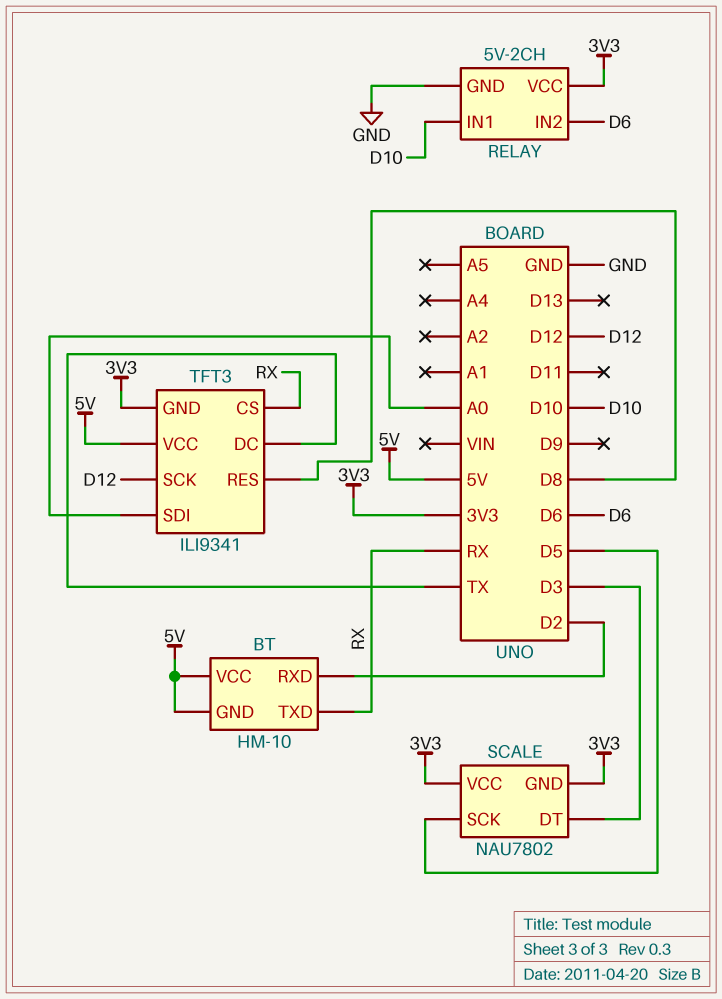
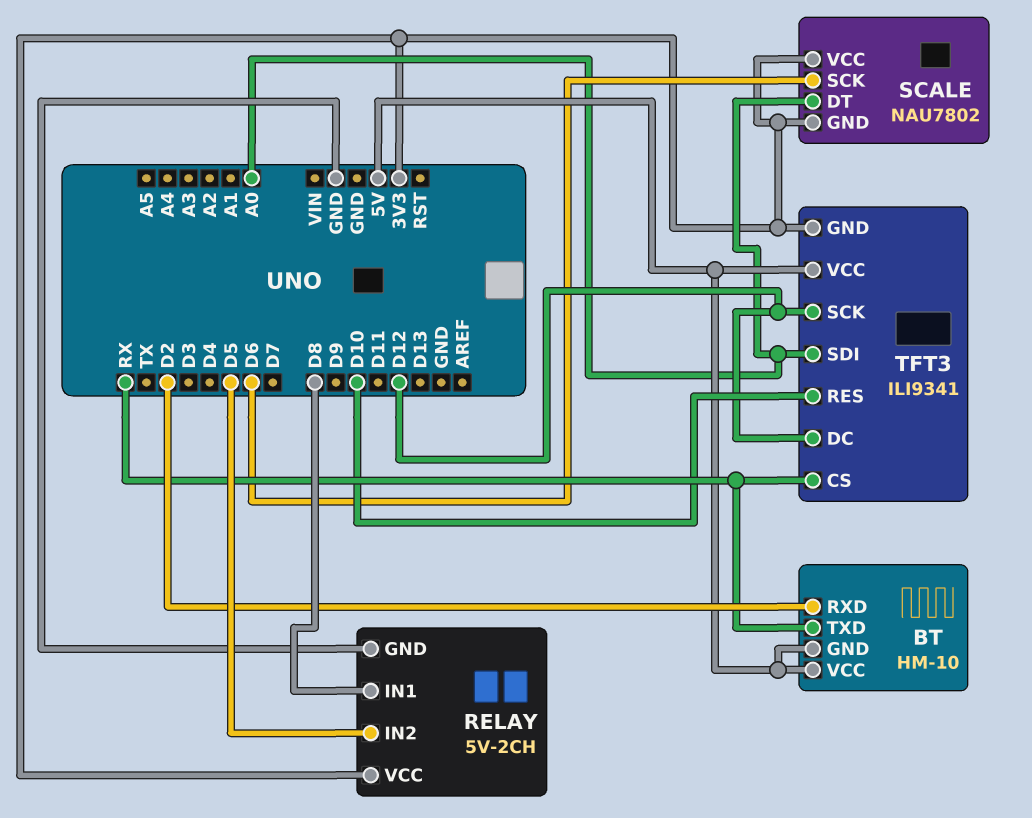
RELAY pin IN1: D10 -> D8
RELAY pin IN2: D6 -> D5
SCALE pin DT: D3 -> A0
SCALE pin SCK: D5 -> D6
TFT3 pin DC: TX -> D12
TFT3 pin RES: D8 -> D10

